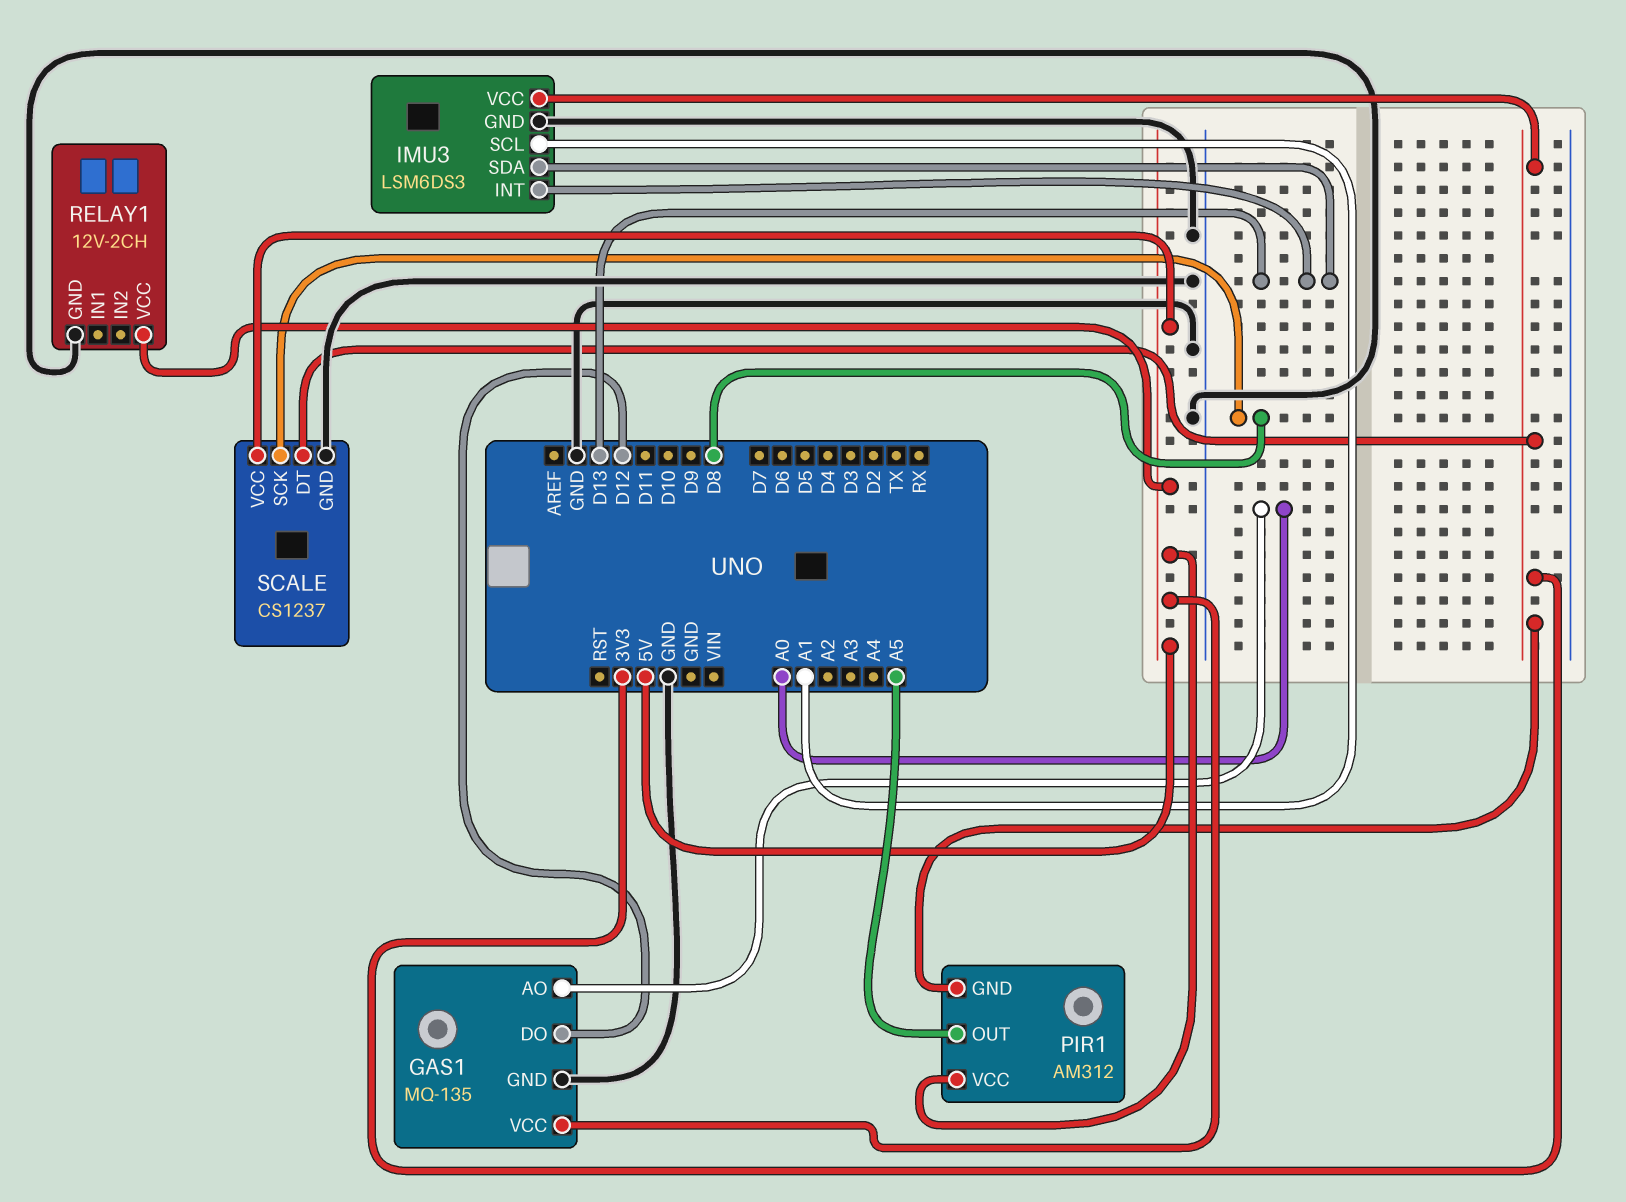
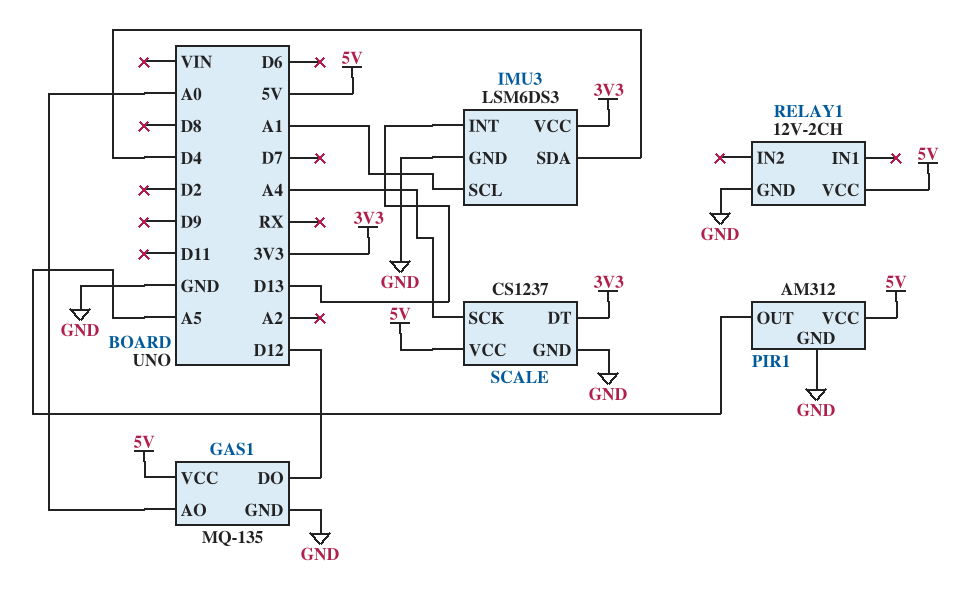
IMU3 pin SDA: D13 -> D4
PIR1 pin GND: 3V3 -> GND
SCALE pin SCK: D8 -> A4

